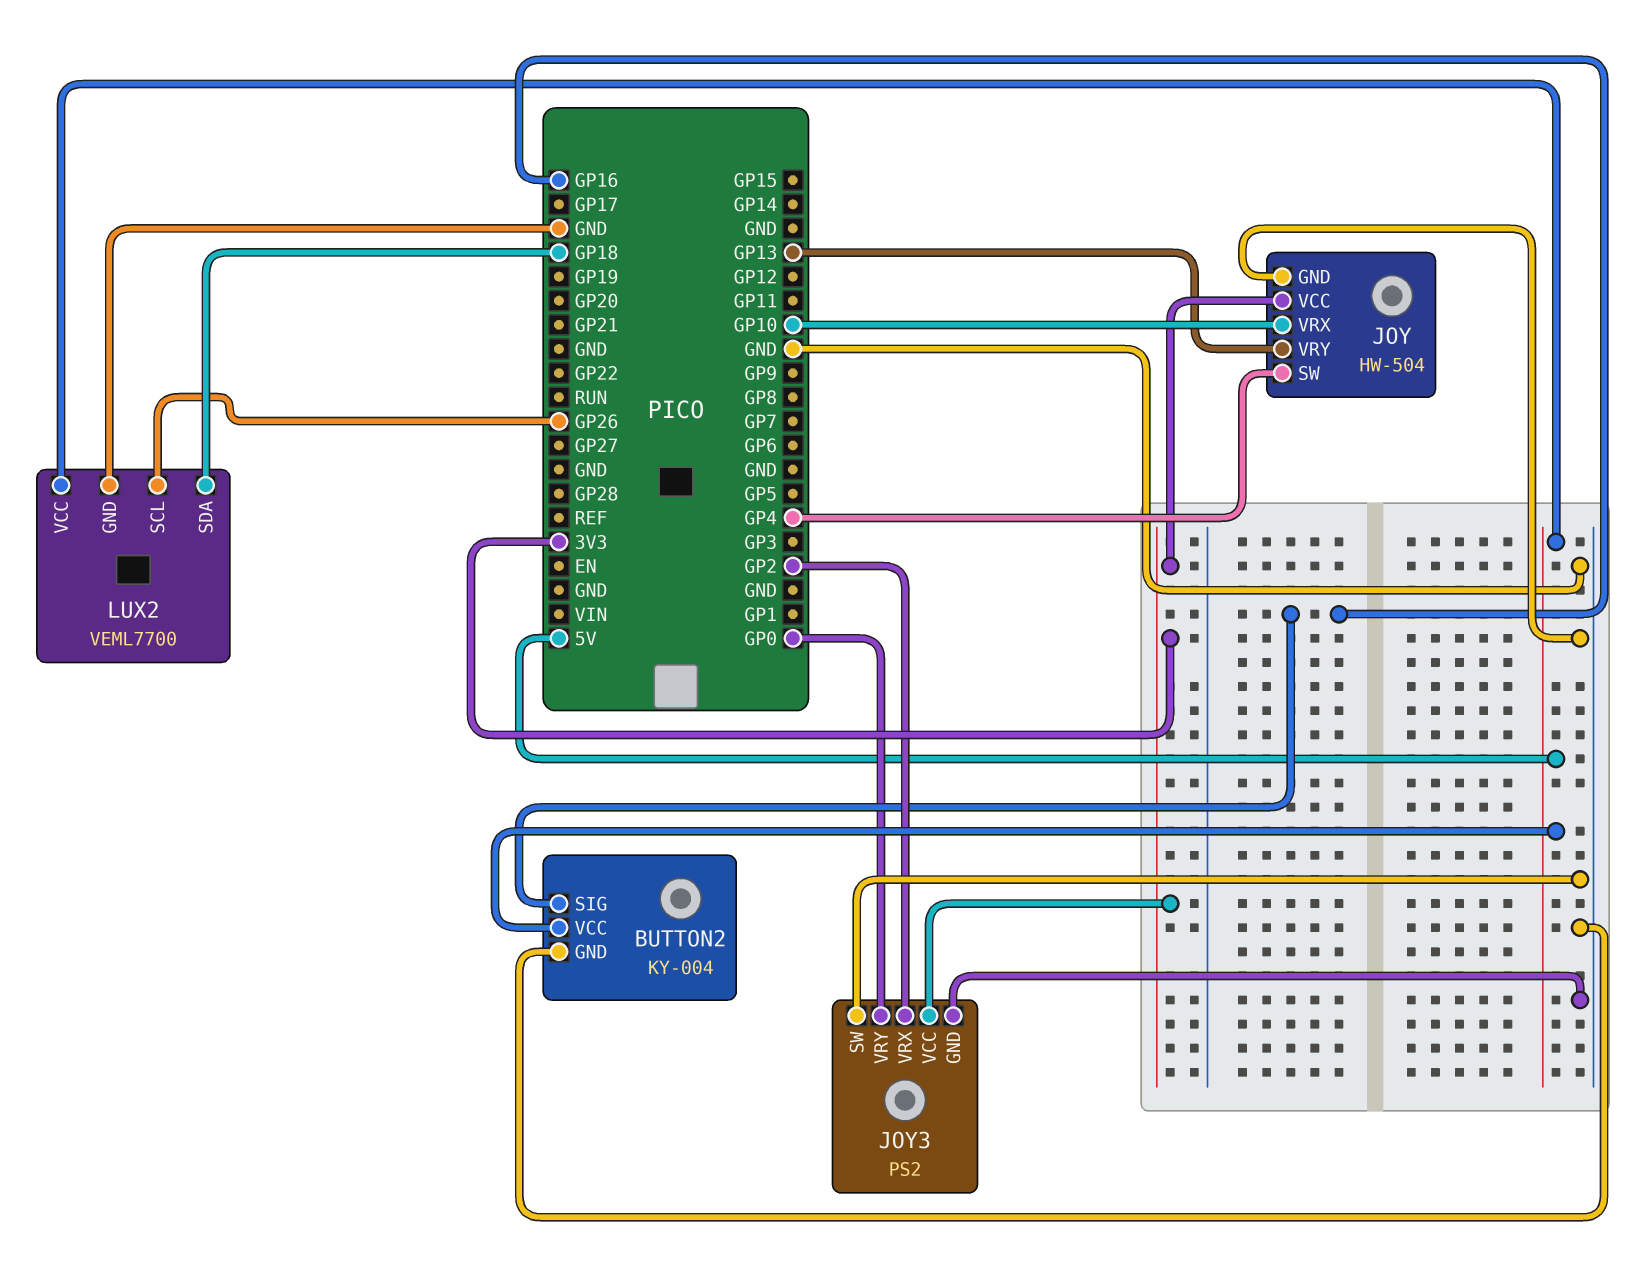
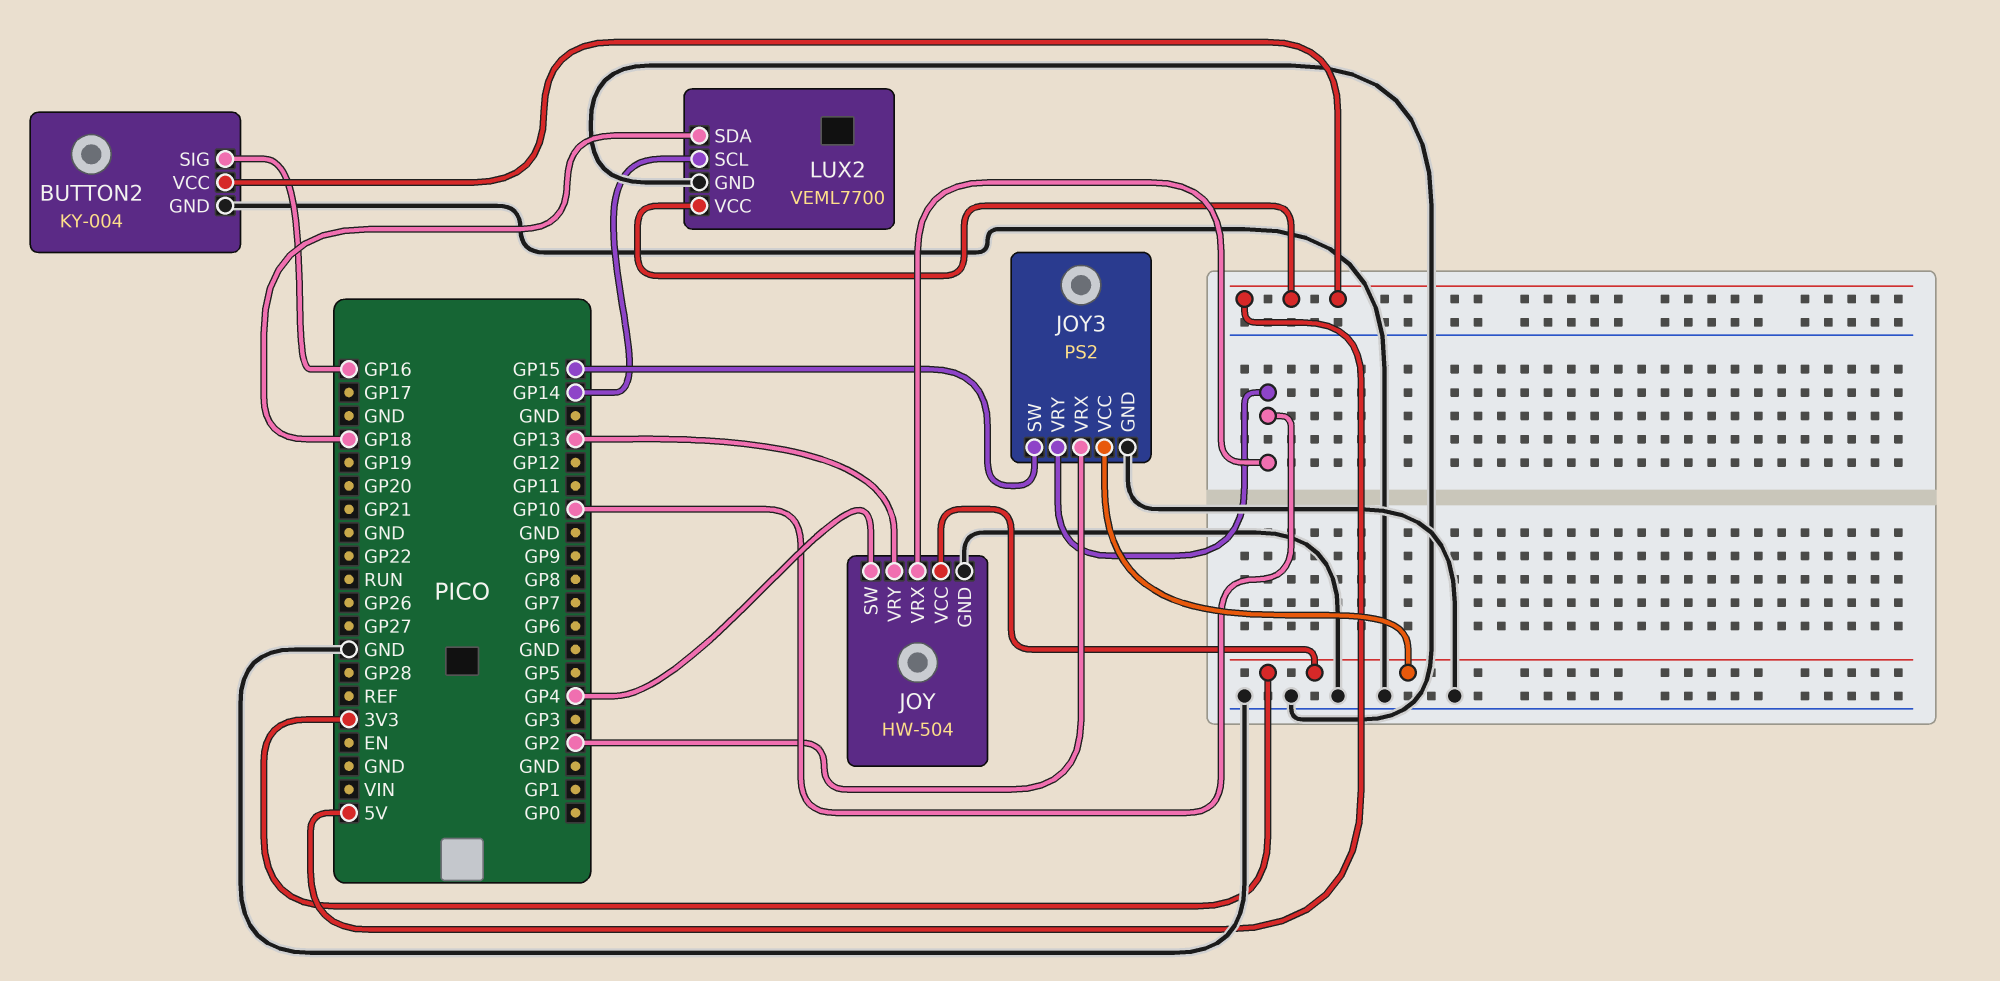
JOY3 pin SW: GND -> GP15
JOY3 pin VRY: GP0 -> GP10
LUX2 pin SCL: GP26 -> GP14

